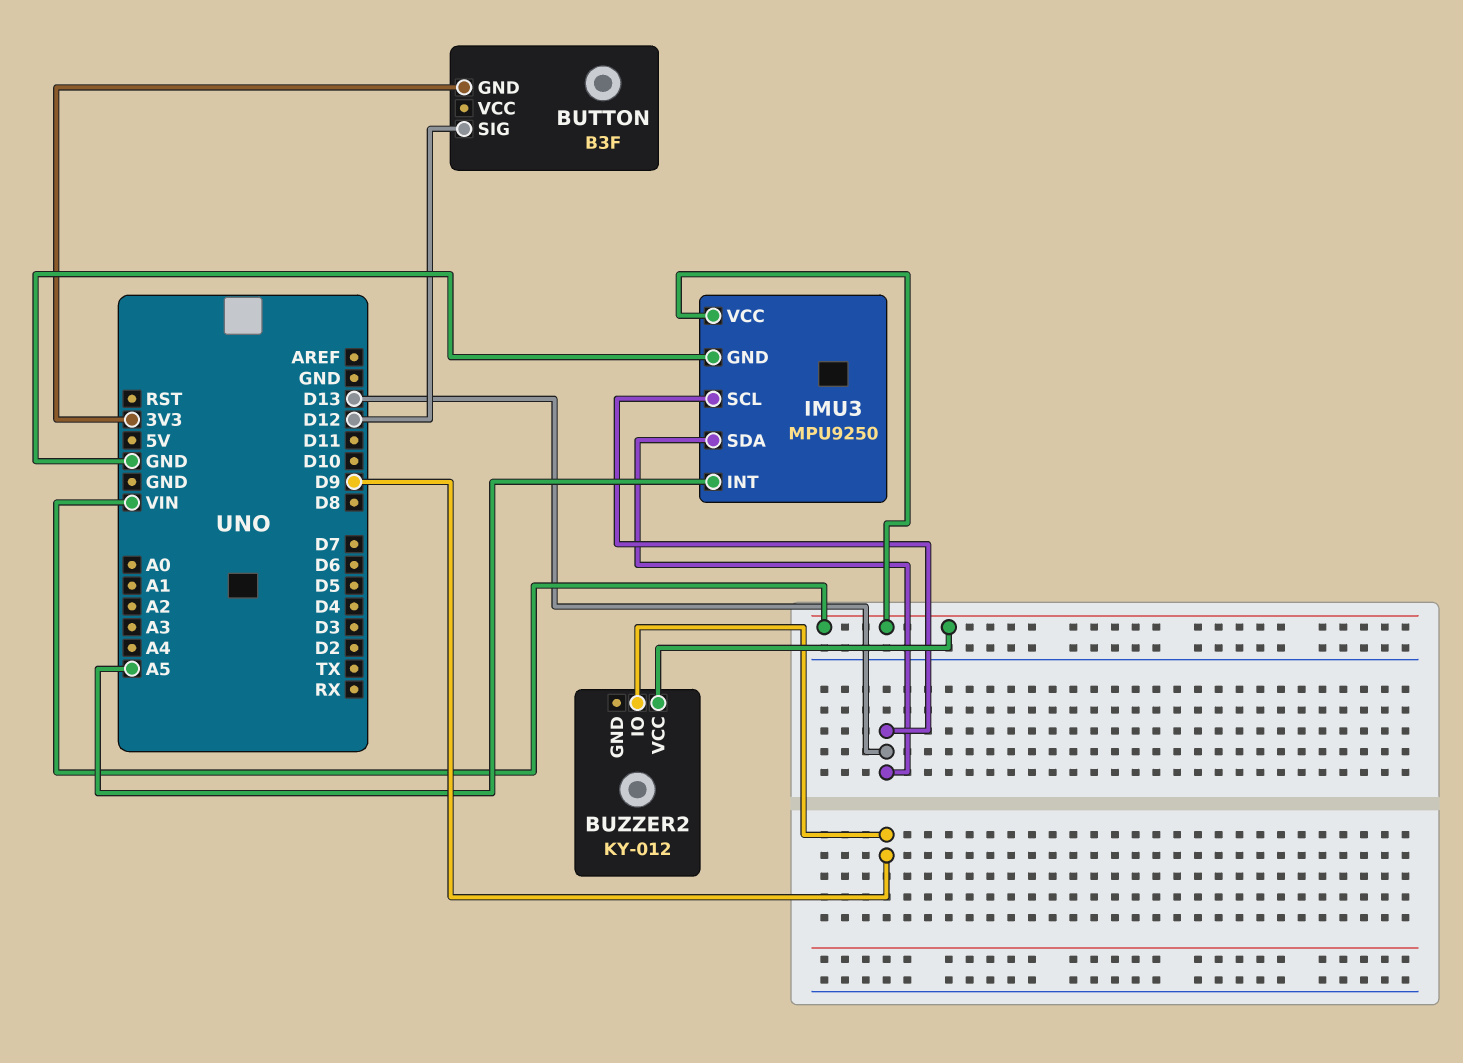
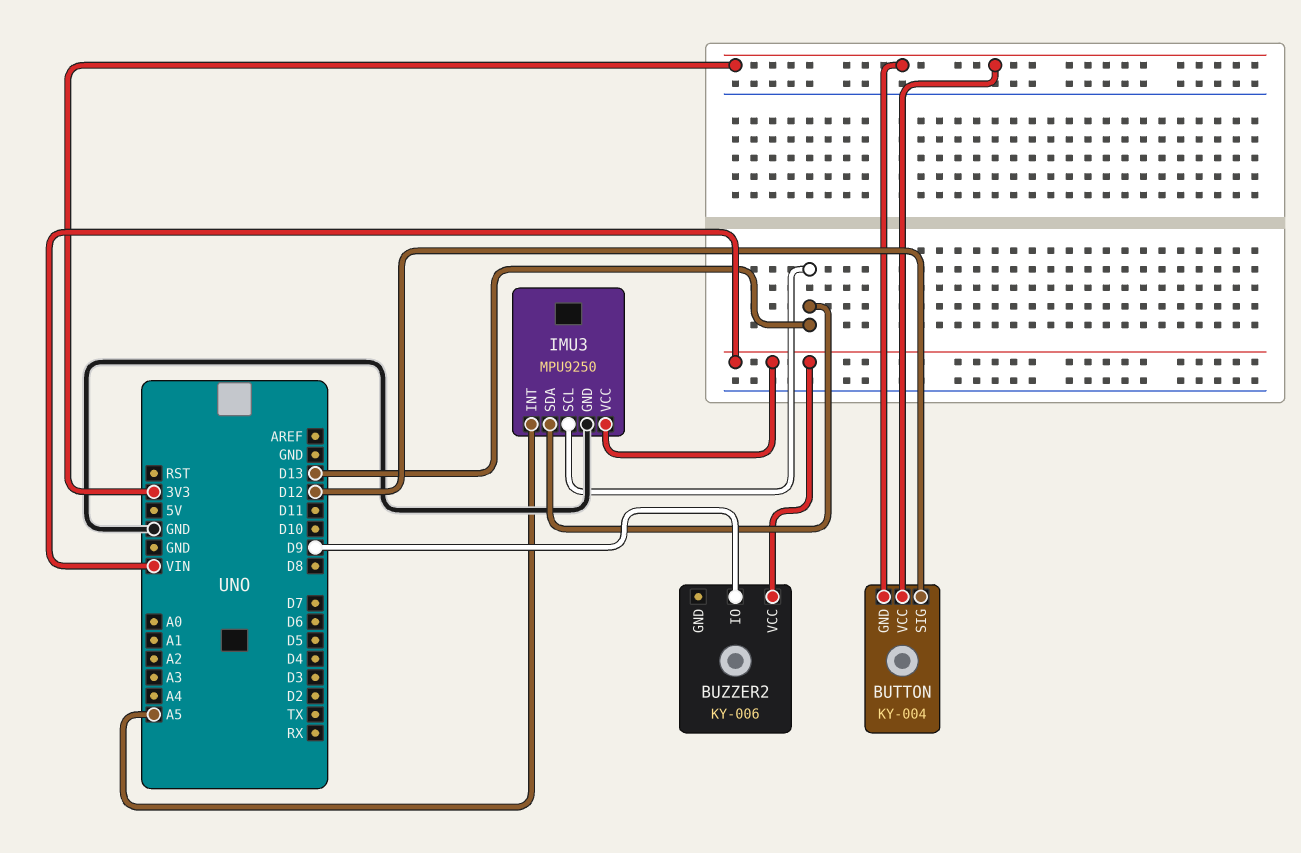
BUTTON: B3F -> KY-004
BUTTON pin VCC: none -> 3V3
BUZZER2: KY-012 -> KY-006

